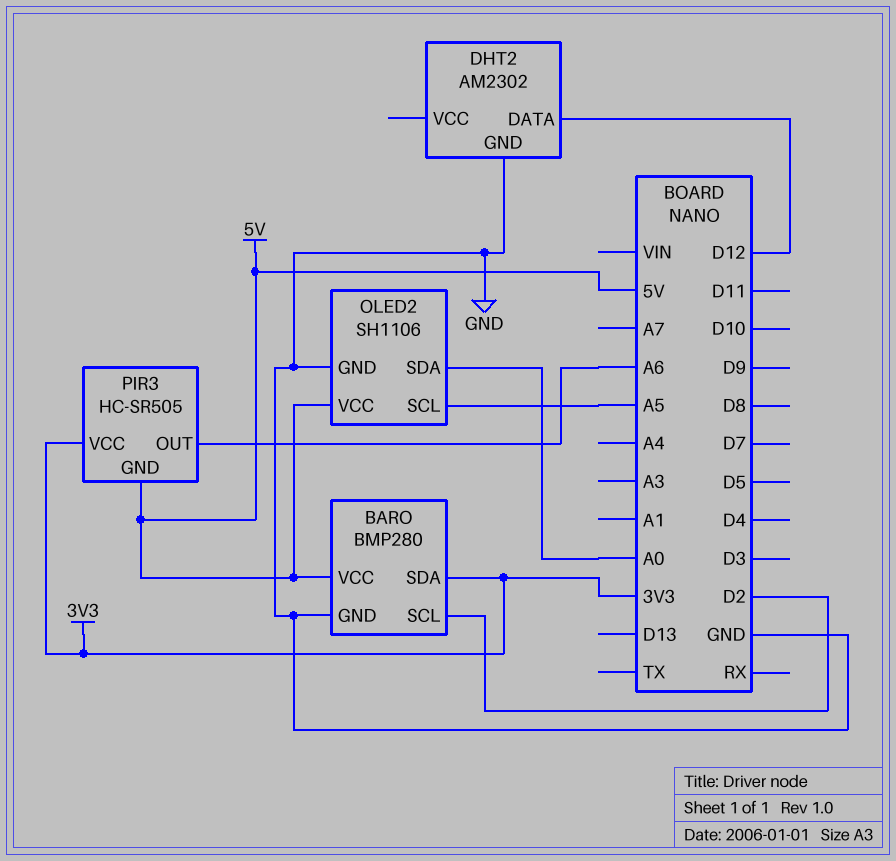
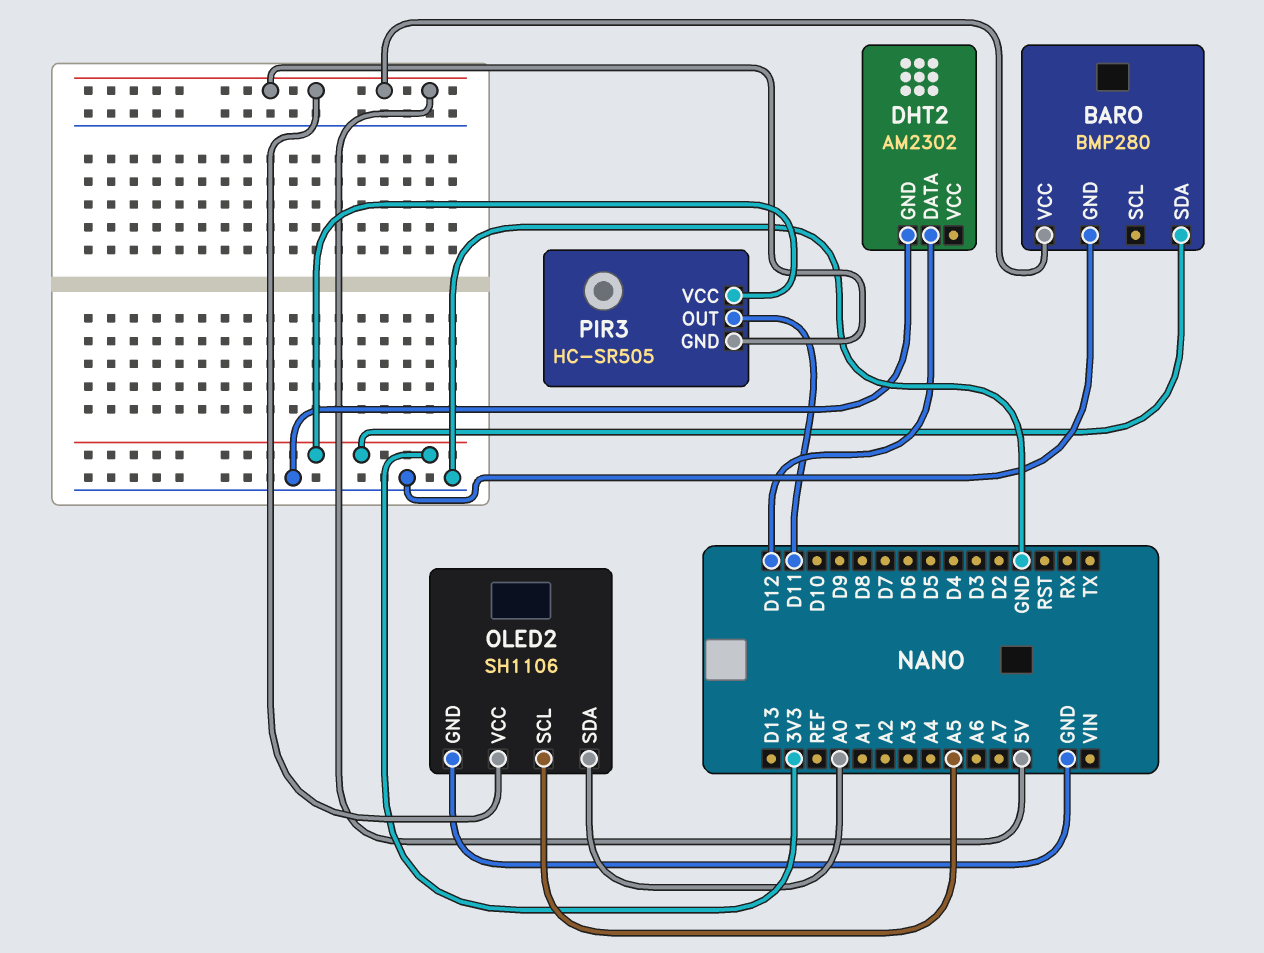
BARO pin SCL: D2 -> none
PIR3 pin OUT: A6 -> D11

